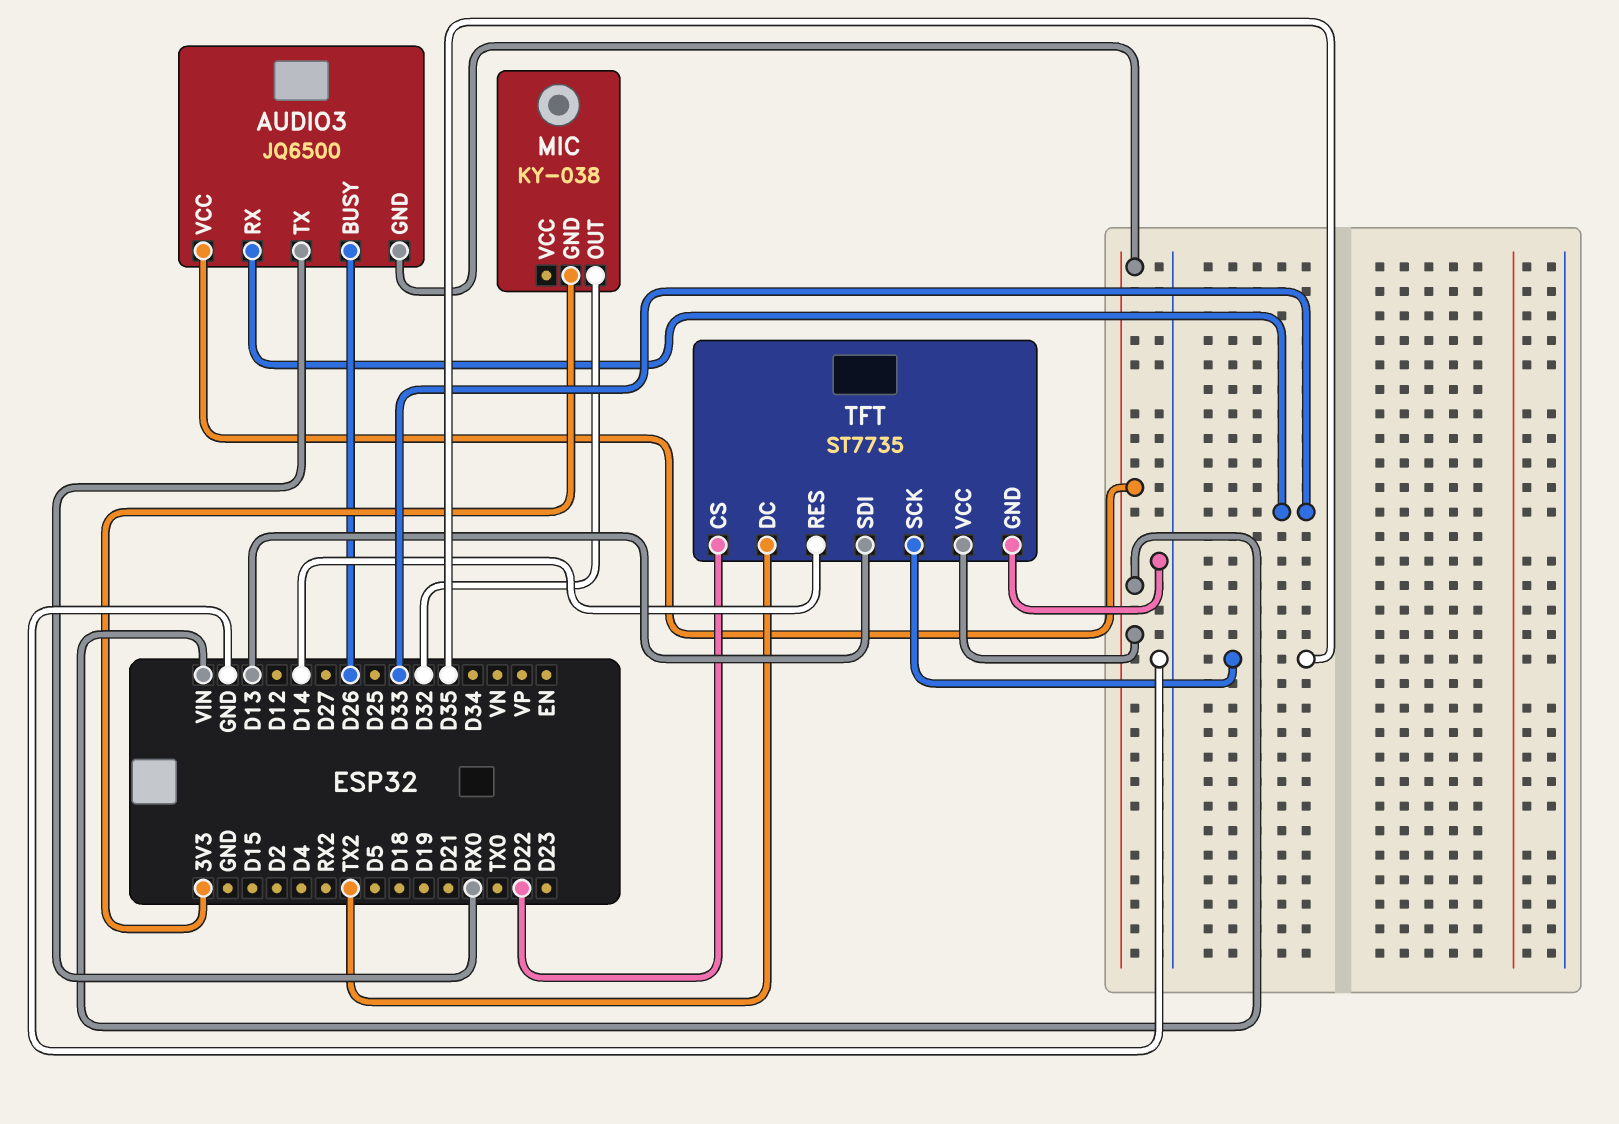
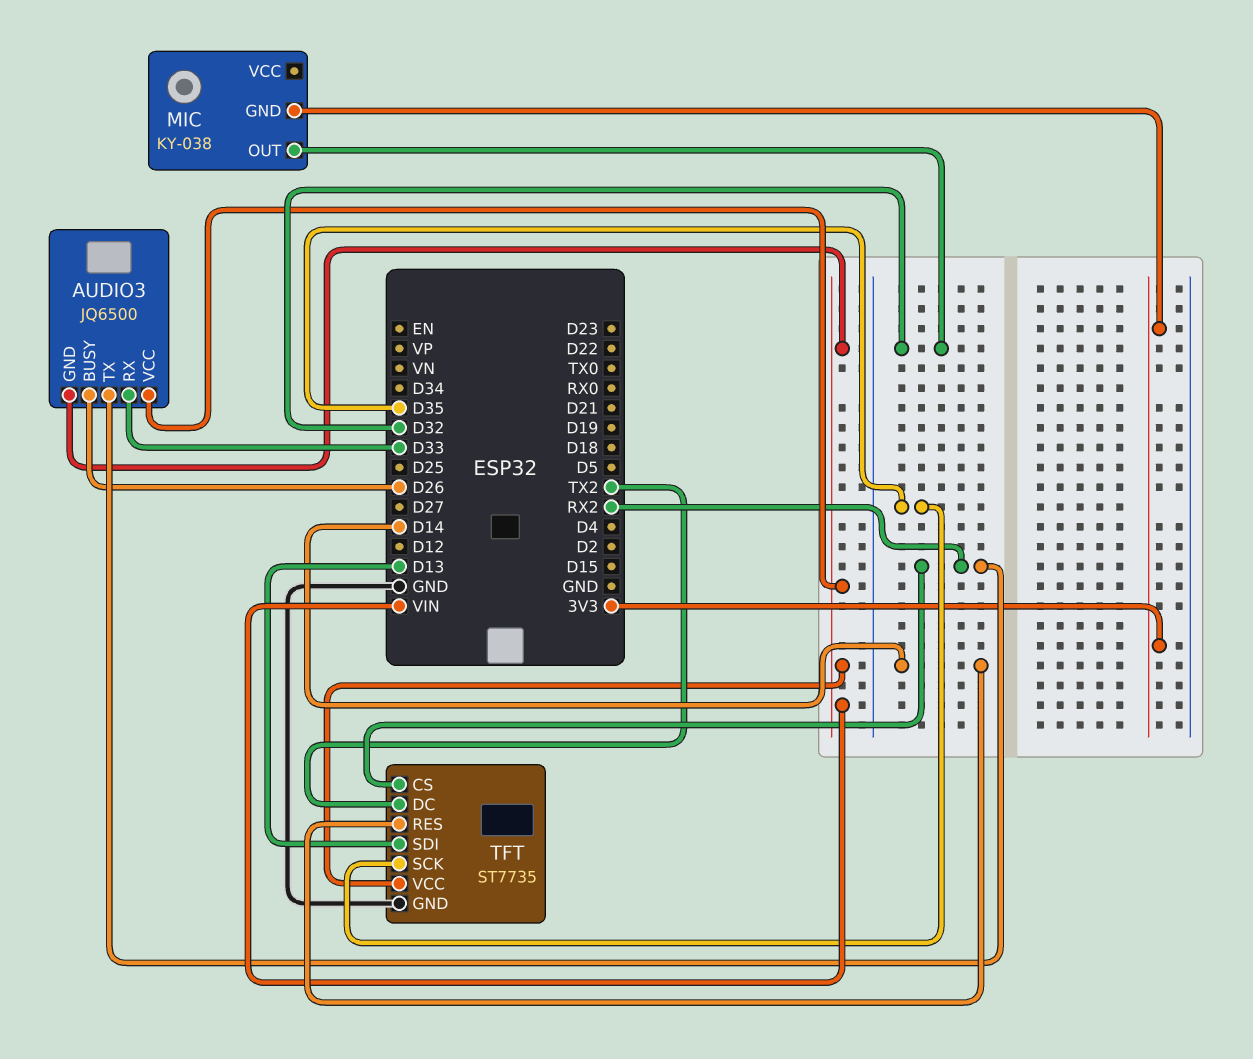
AUDIO3 pin TX: RX0 -> RX2
TFT pin CS: D22 -> RX2

